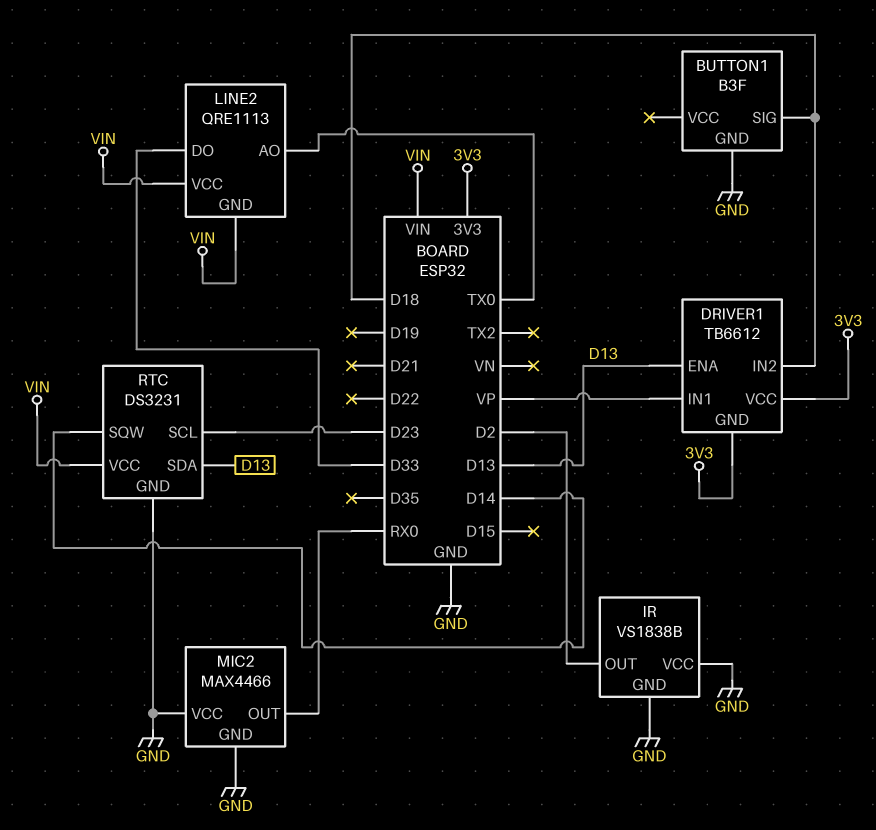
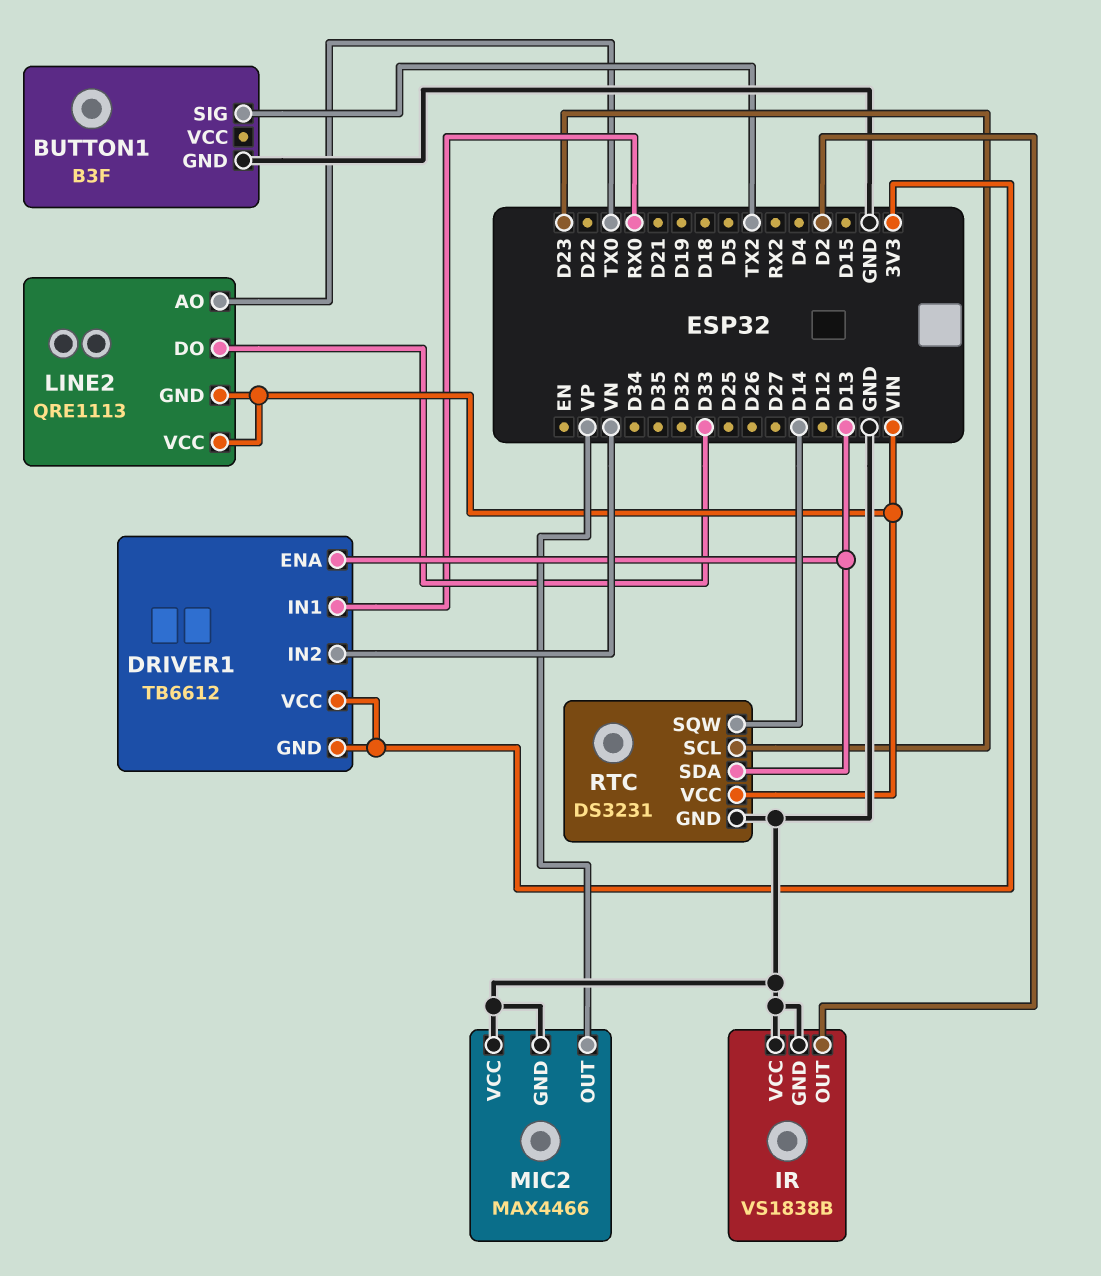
BUTTON1 pin SIG: D18 -> TX2
DRIVER1 pin IN1: VP -> RX0
DRIVER1 pin IN2: D18 -> VN
MIC2 pin OUT: RX0 -> VP

